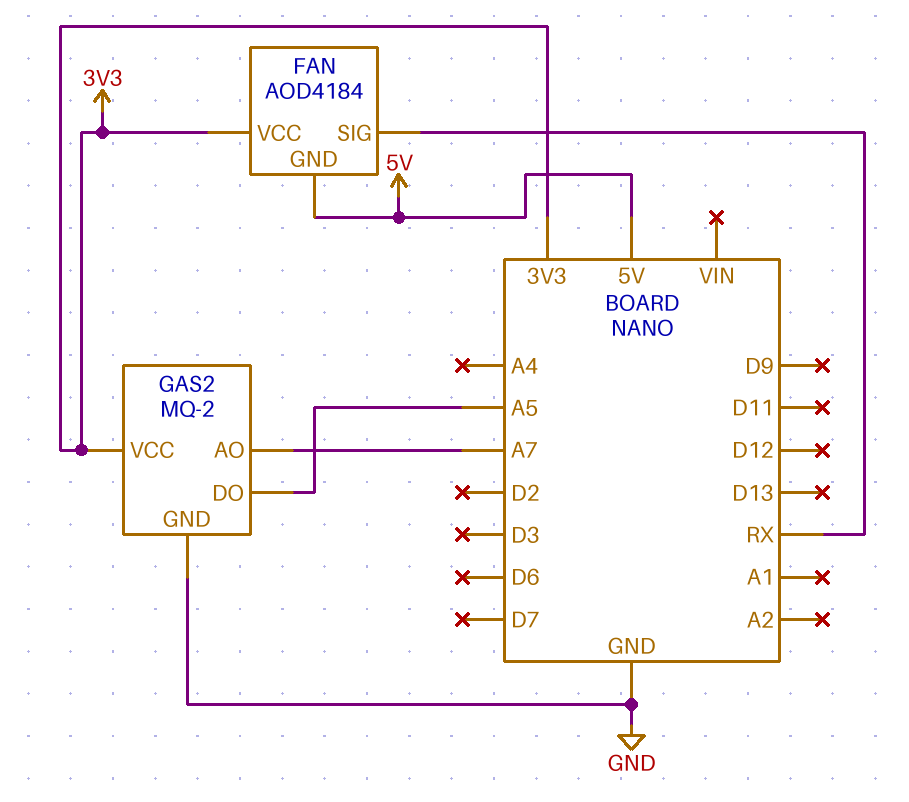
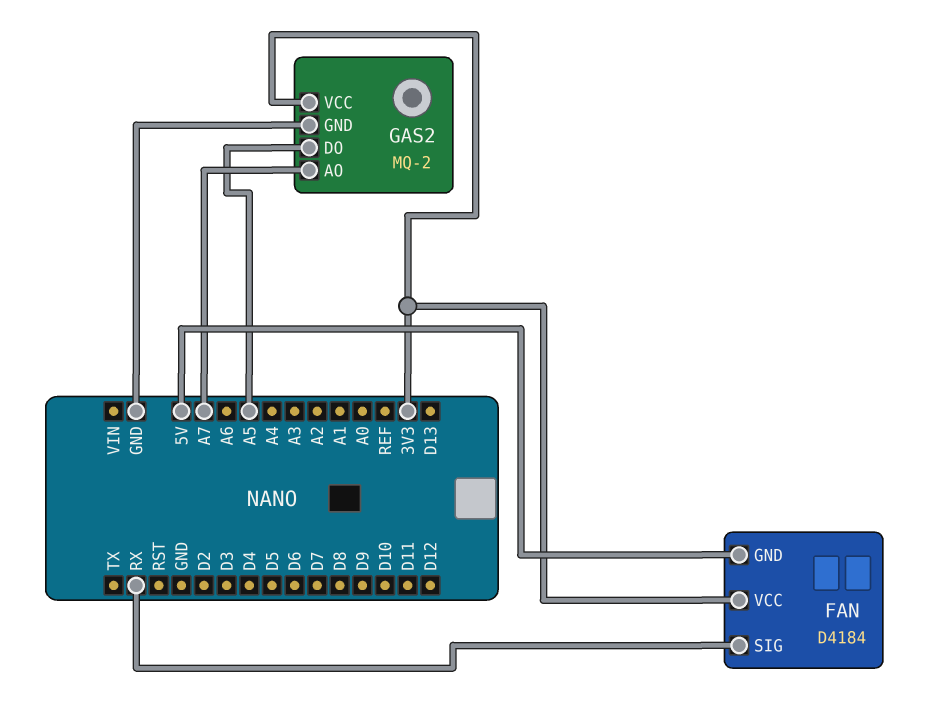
FAN: AOD4184 -> D4184

